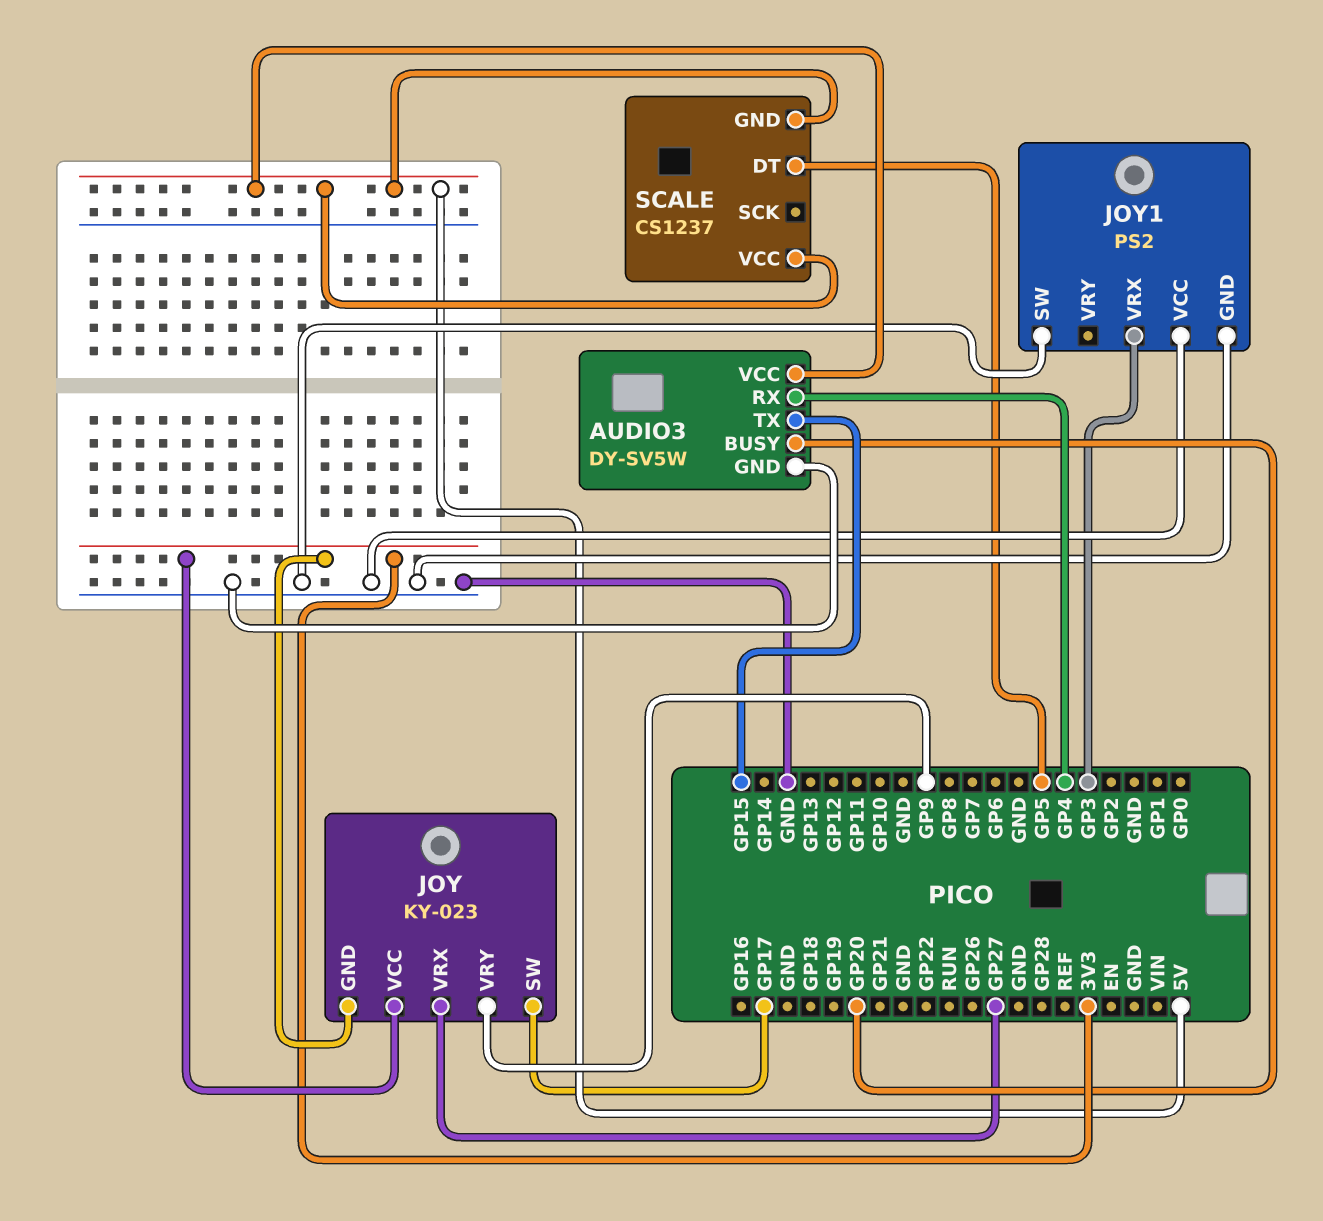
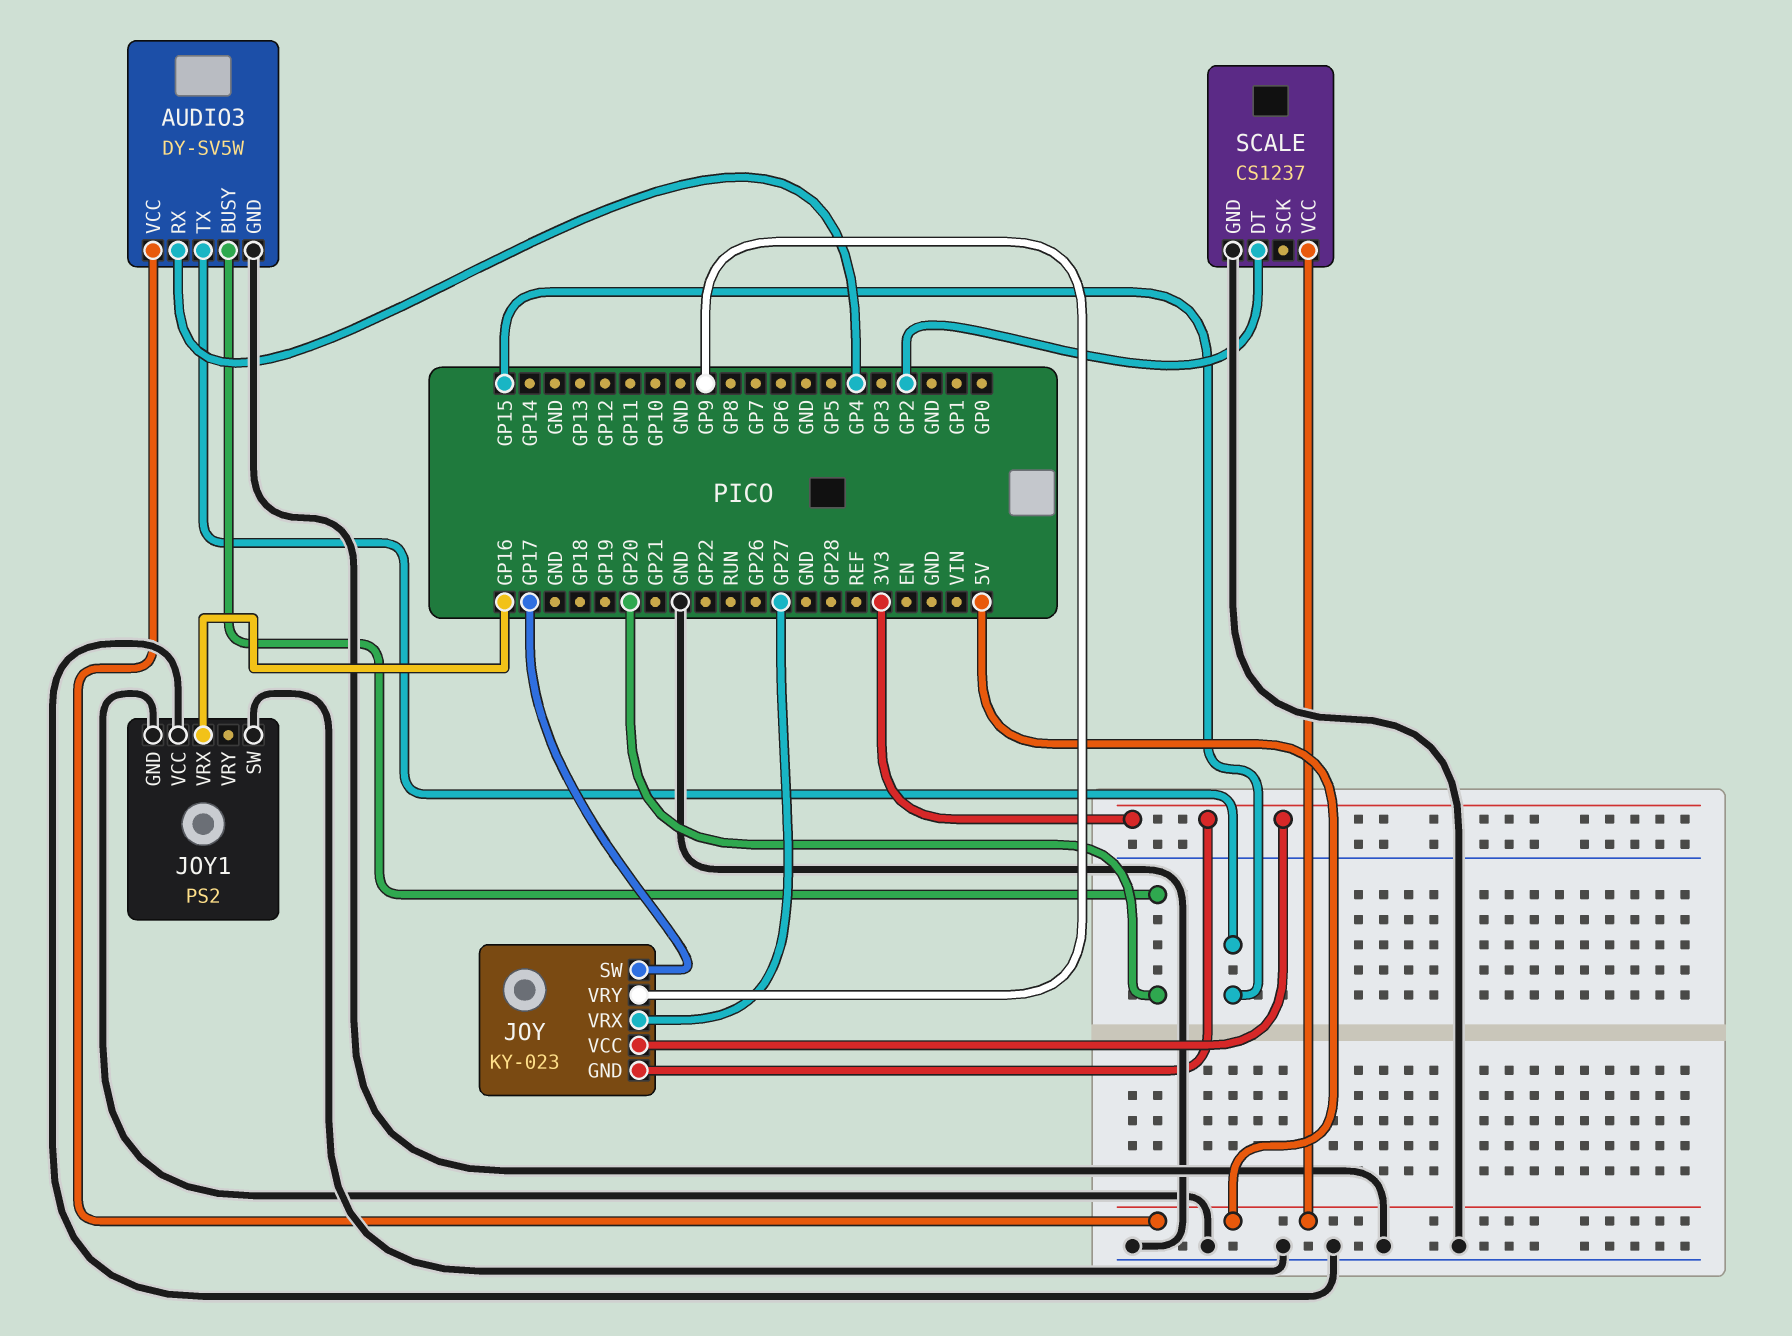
JOY1 pin VRX: GP3 -> GP16
SCALE pin DT: GP5 -> GP2
SCALE pin GND: 5V -> GND

